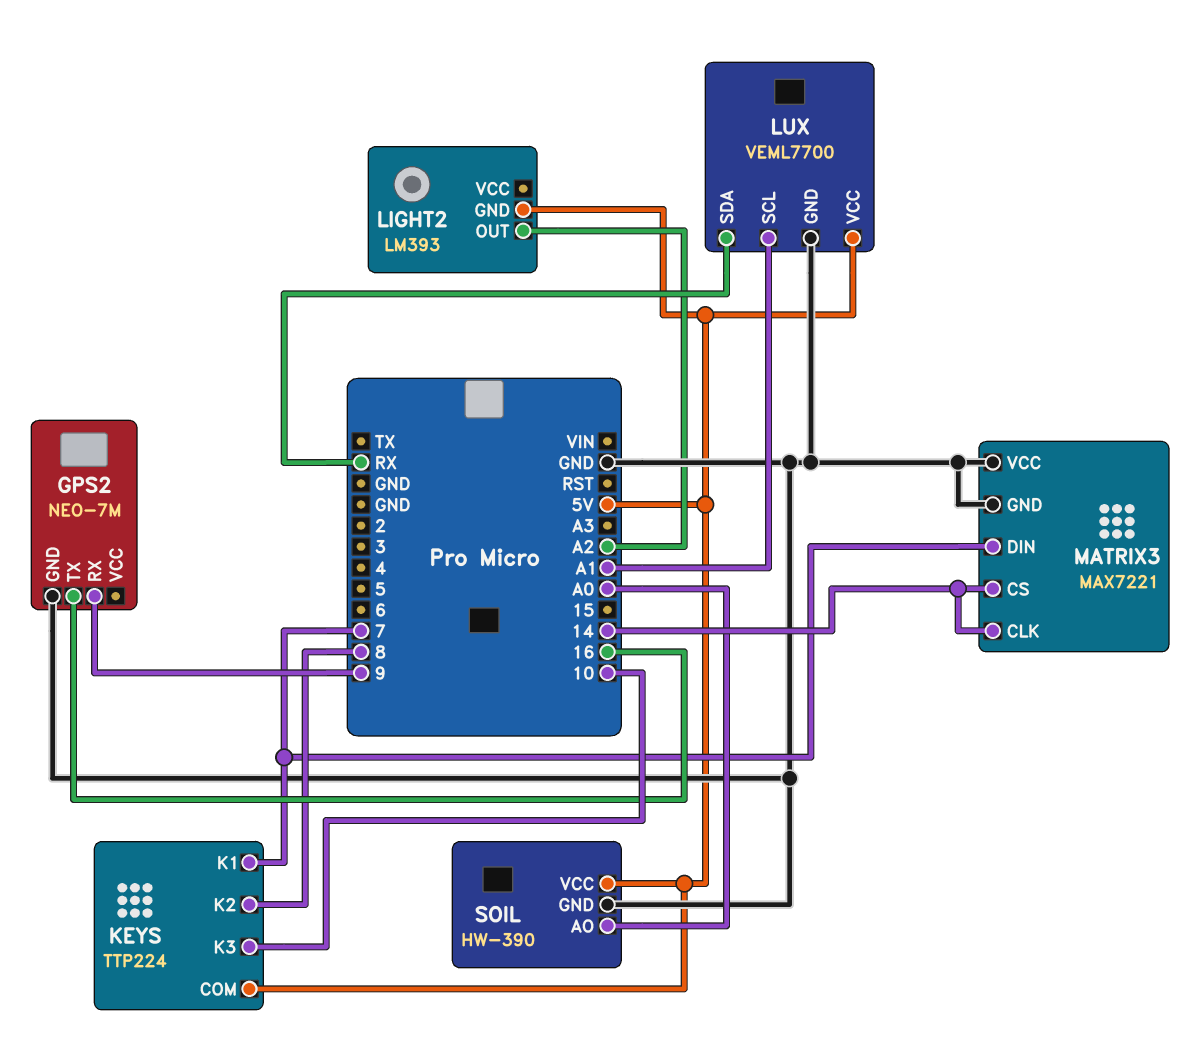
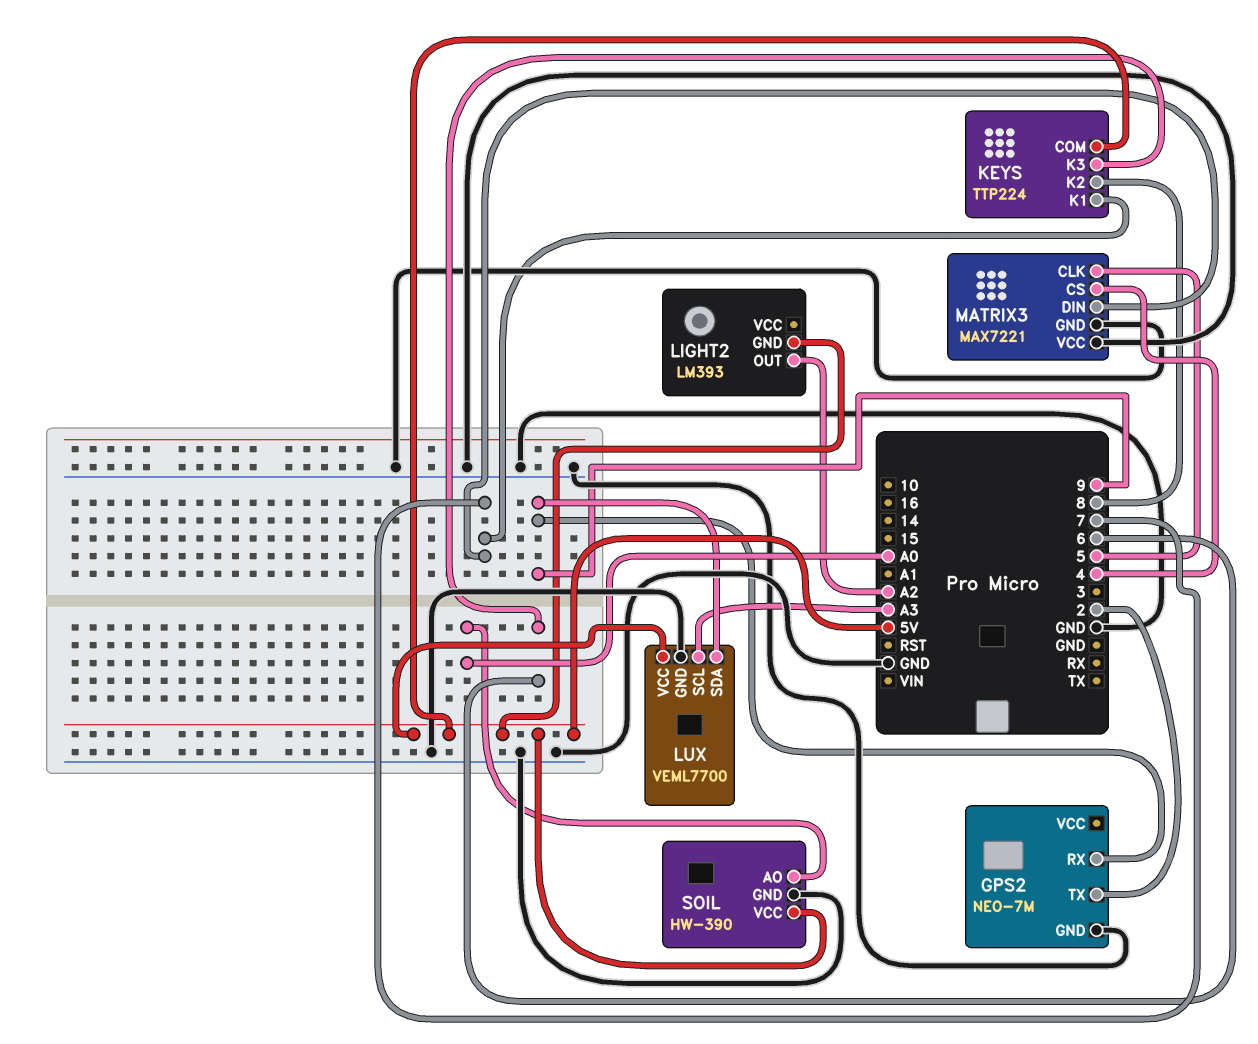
GPS2 pin TX: 16 -> 2
KEYS pin K3: 10 -> 6
LUX pin SCL: A1 -> A3
LUX pin SDA: RX -> 9
MATRIX3 pin CLK: 14 -> 5
MATRIX3 pin CS: 14 -> 4

